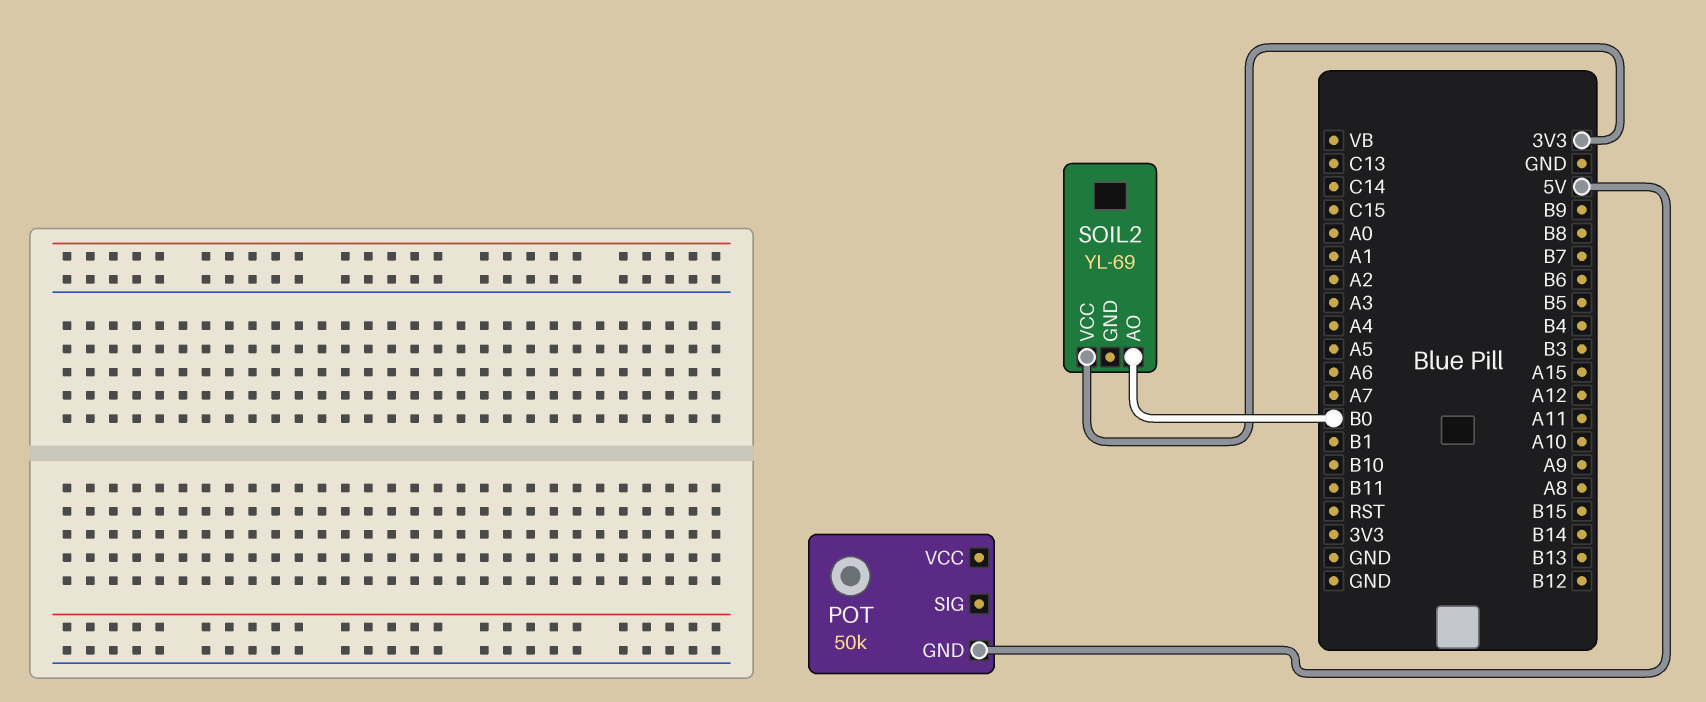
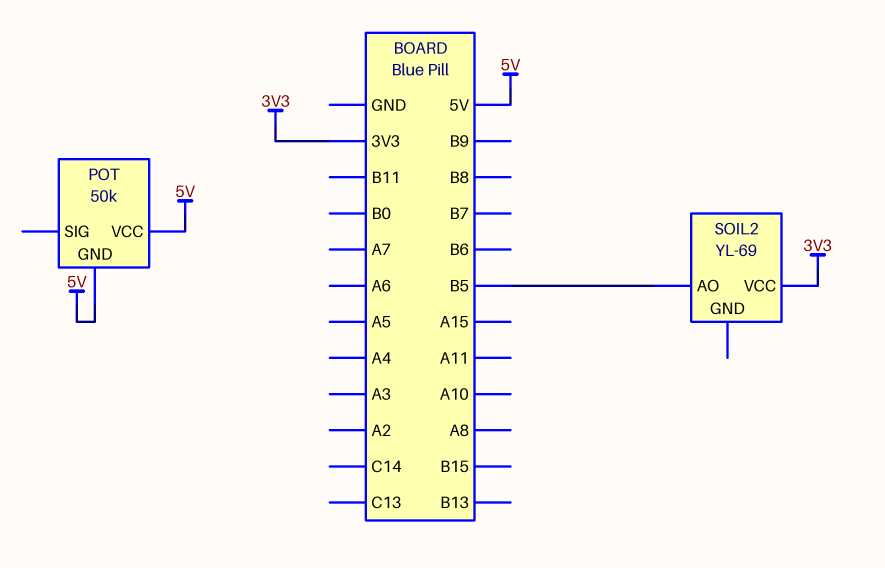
POT pin VCC: none -> 5V
SOIL2 pin AO: B0 -> B5

